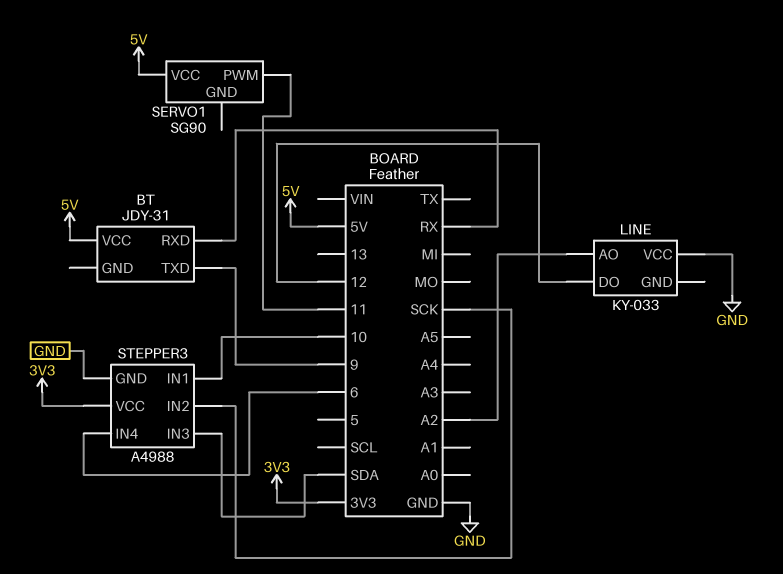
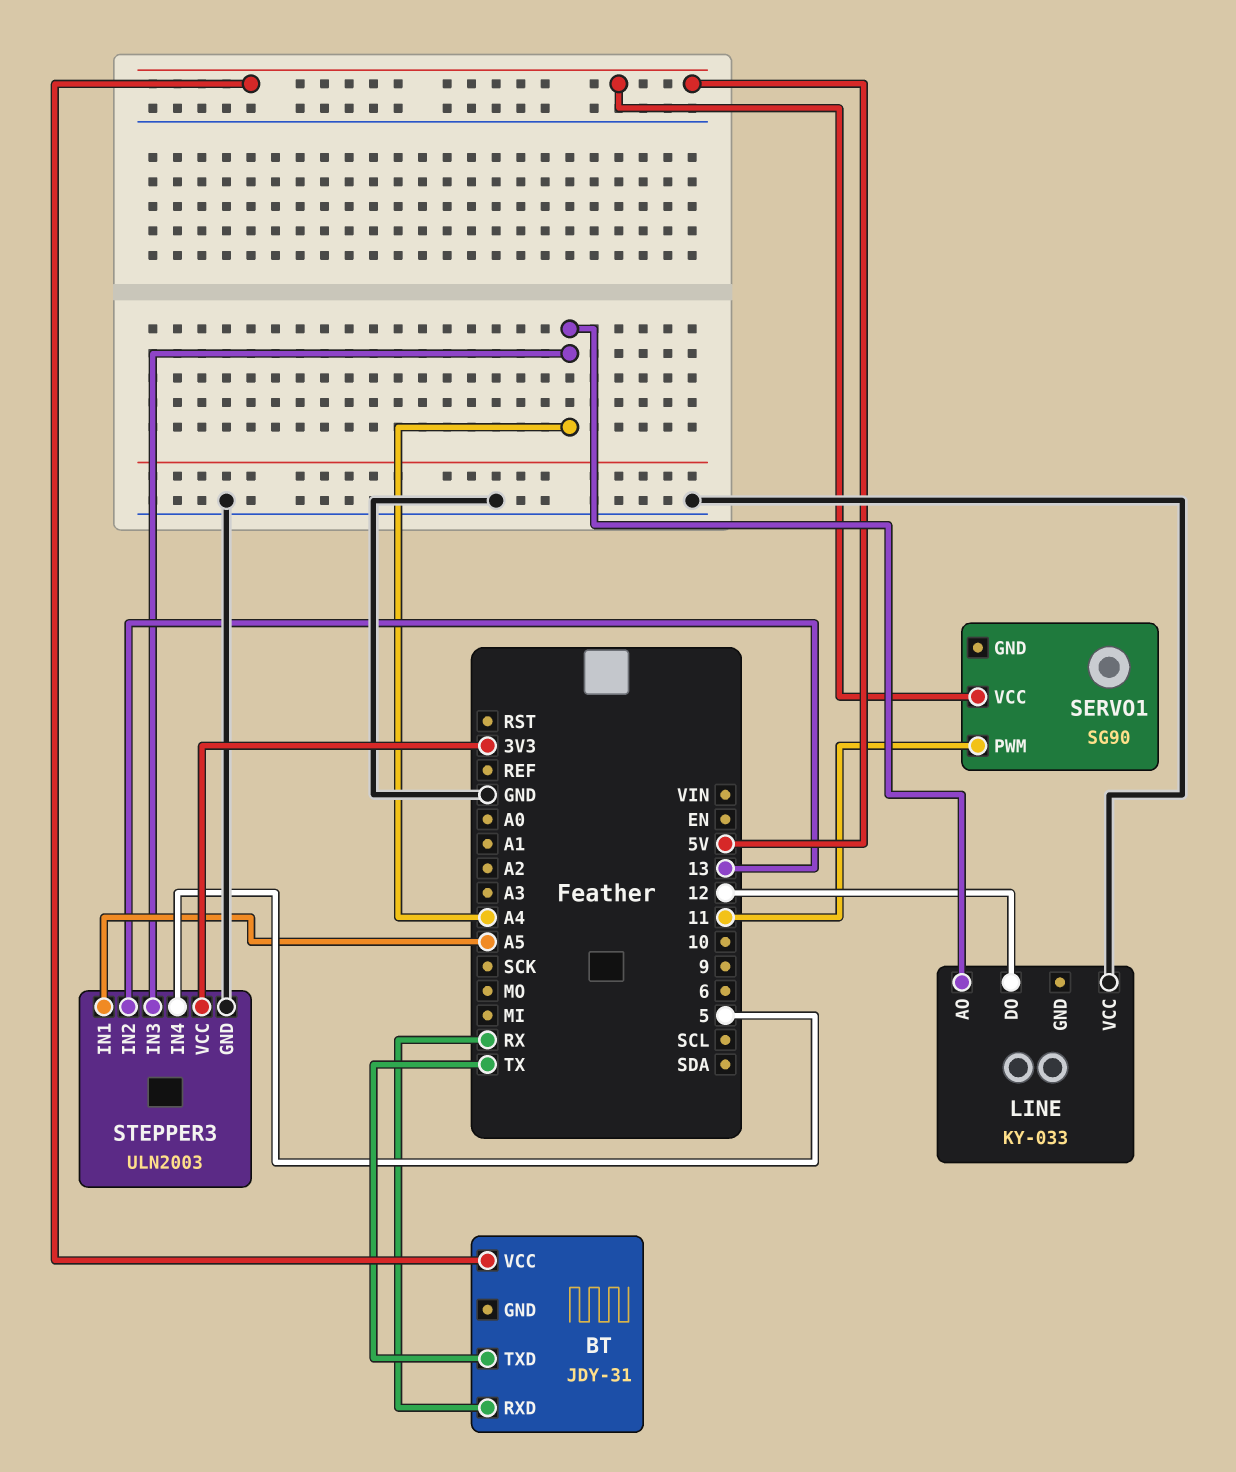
BT pin TXD: 9 -> TX
LINE pin AO: A2 -> A4
STEPPER3: A4988 -> ULN2003
STEPPER3 pin IN1: 10 -> A5
STEPPER3 pin IN2: SCK -> 13
STEPPER3 pin IN3: SDA -> A4
STEPPER3 pin IN4: 6 -> 5

